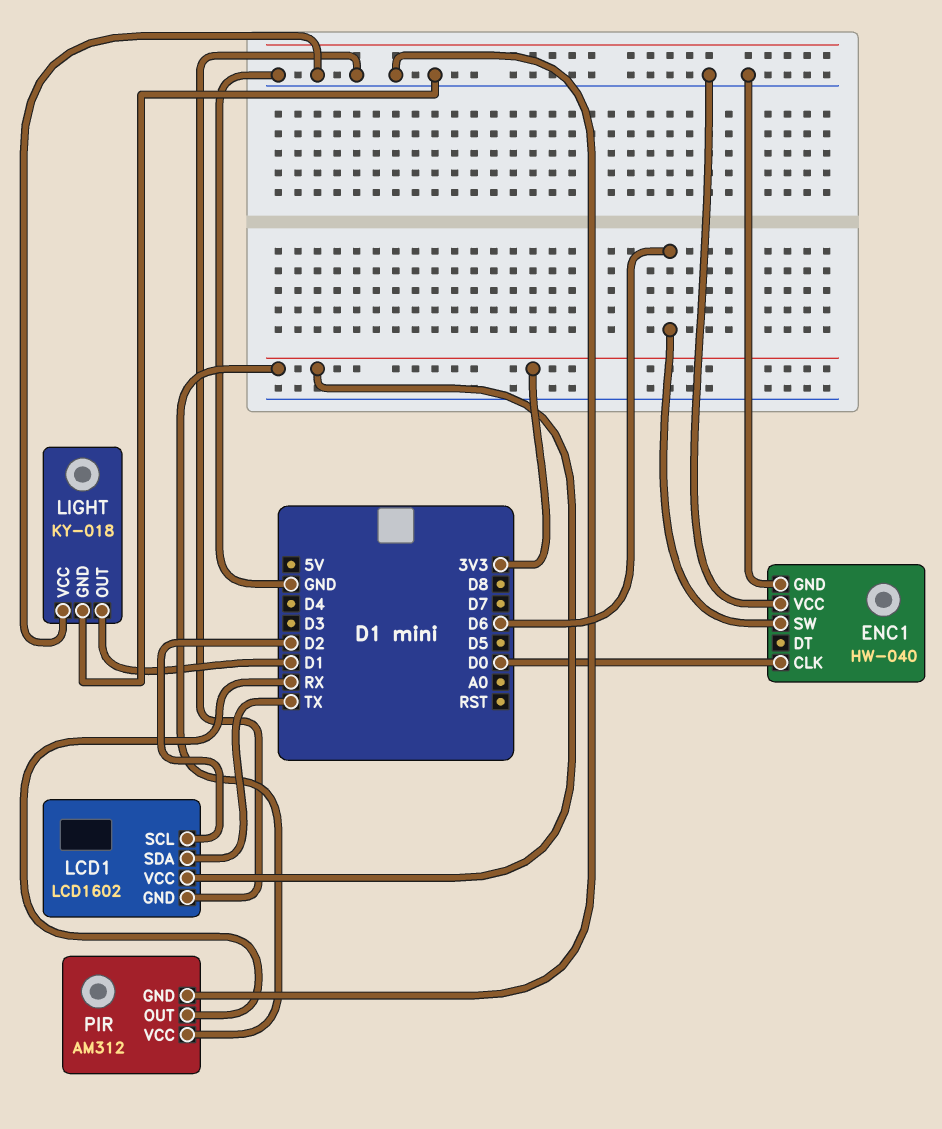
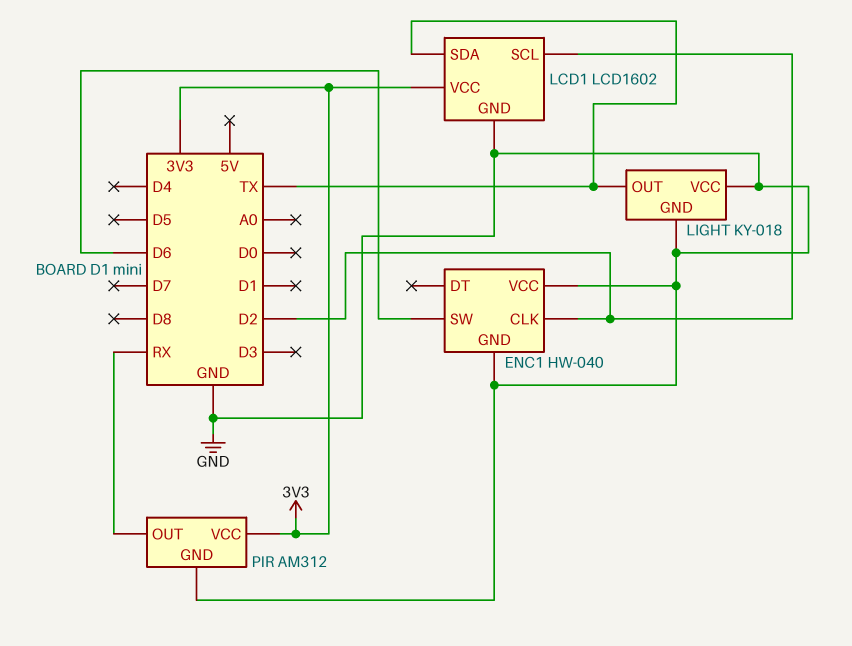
ENC1 pin CLK: D0 -> D2
LIGHT pin OUT: D1 -> TX

